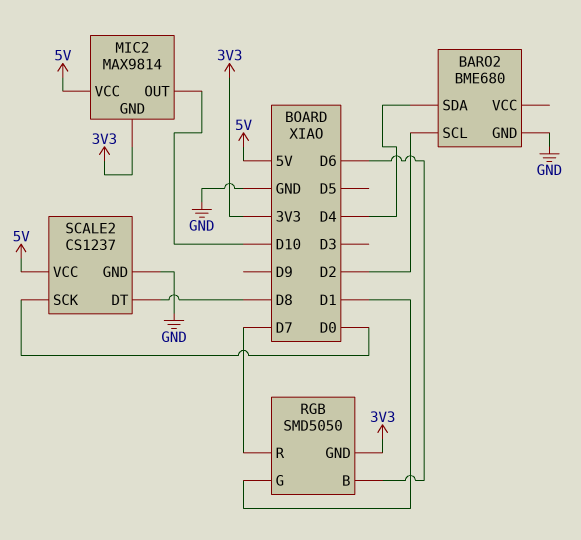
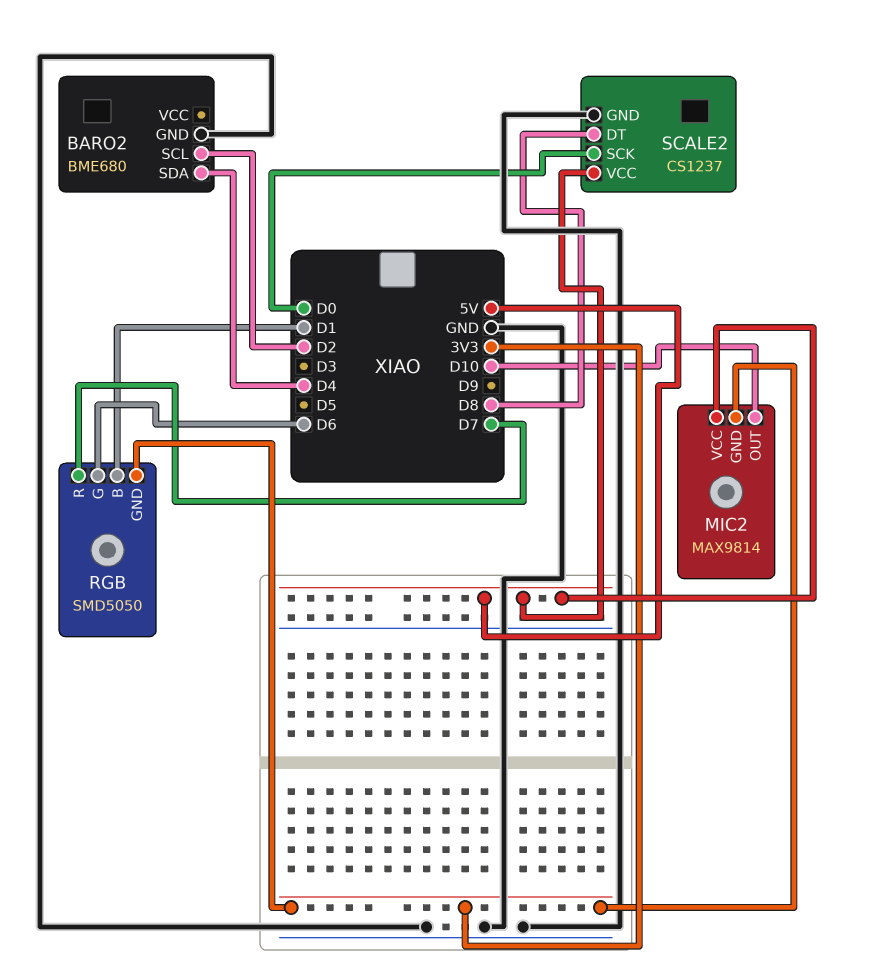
RGB pin B: D6 -> D1
RGB pin G: D1 -> D6

